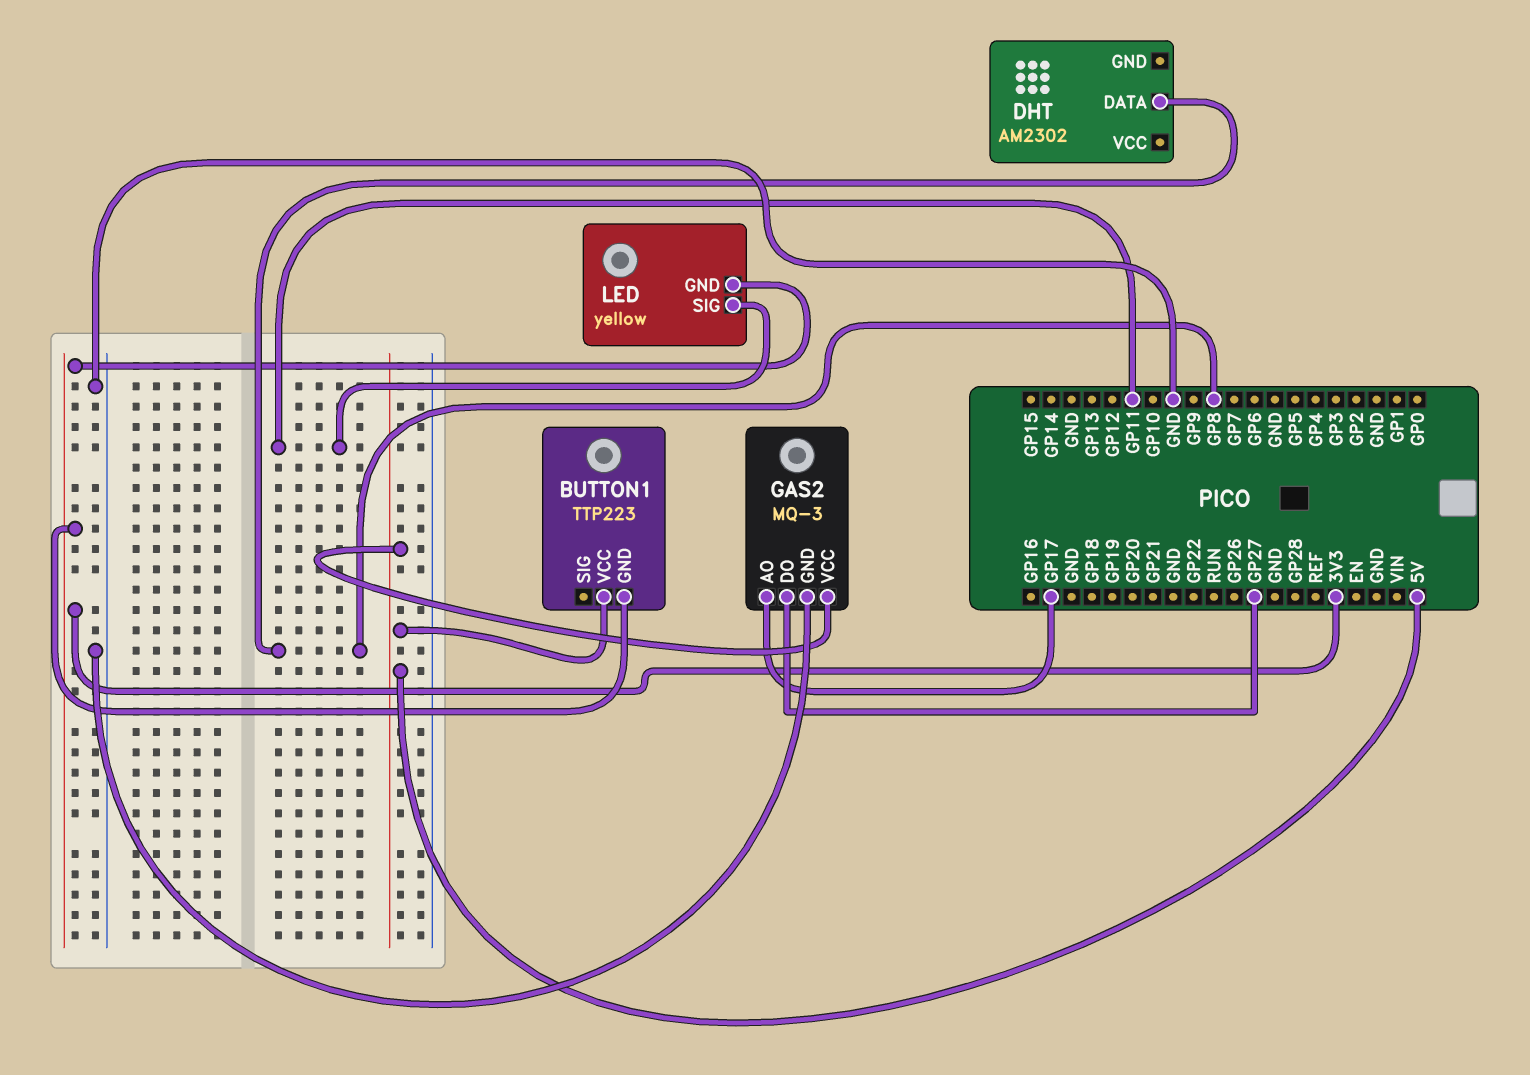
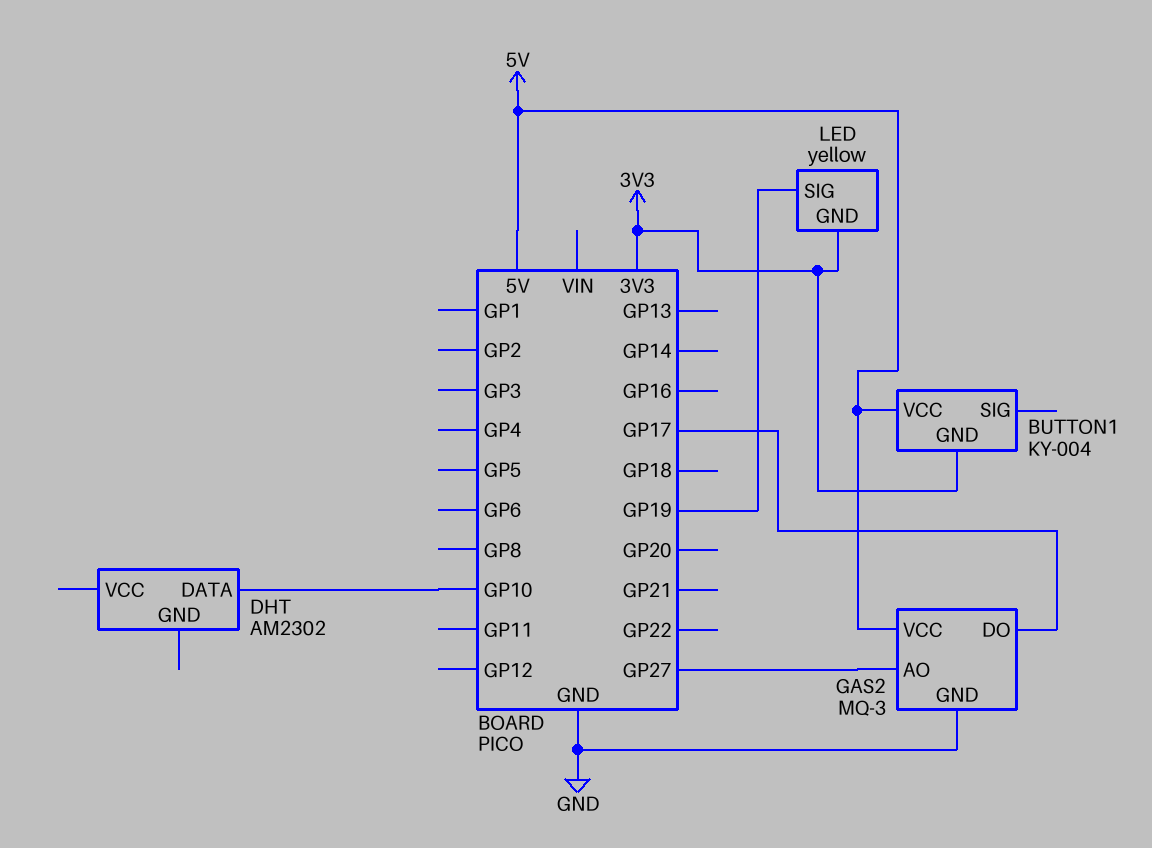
BUTTON1: TTP223 -> KY-004
DHT pin DATA: GP8 -> GP10
GAS2 pin AO: GP17 -> GP27
GAS2 pin DO: GP27 -> GP17
LED pin SIG: GP11 -> GP19

